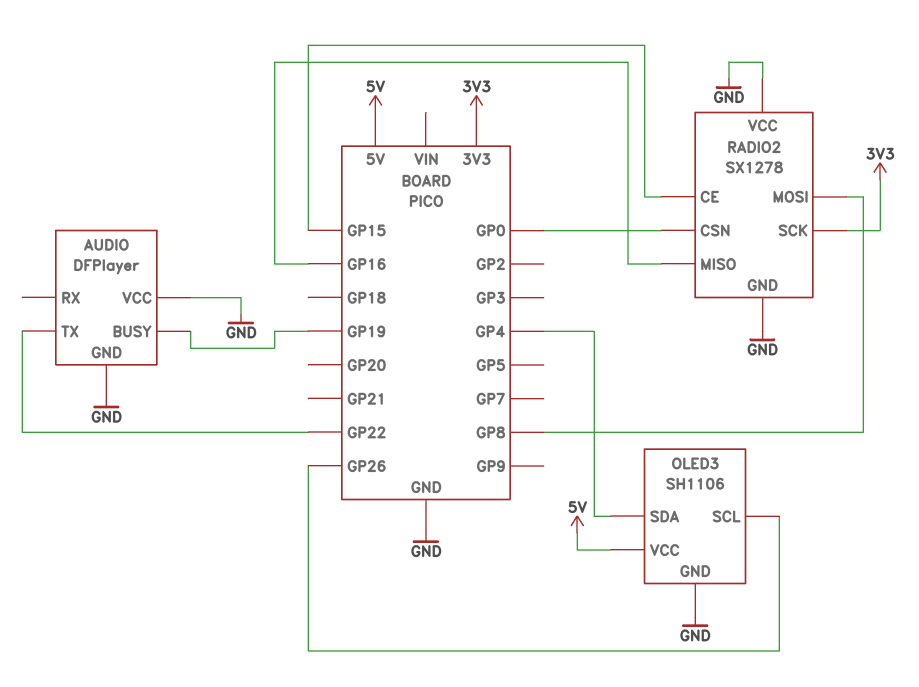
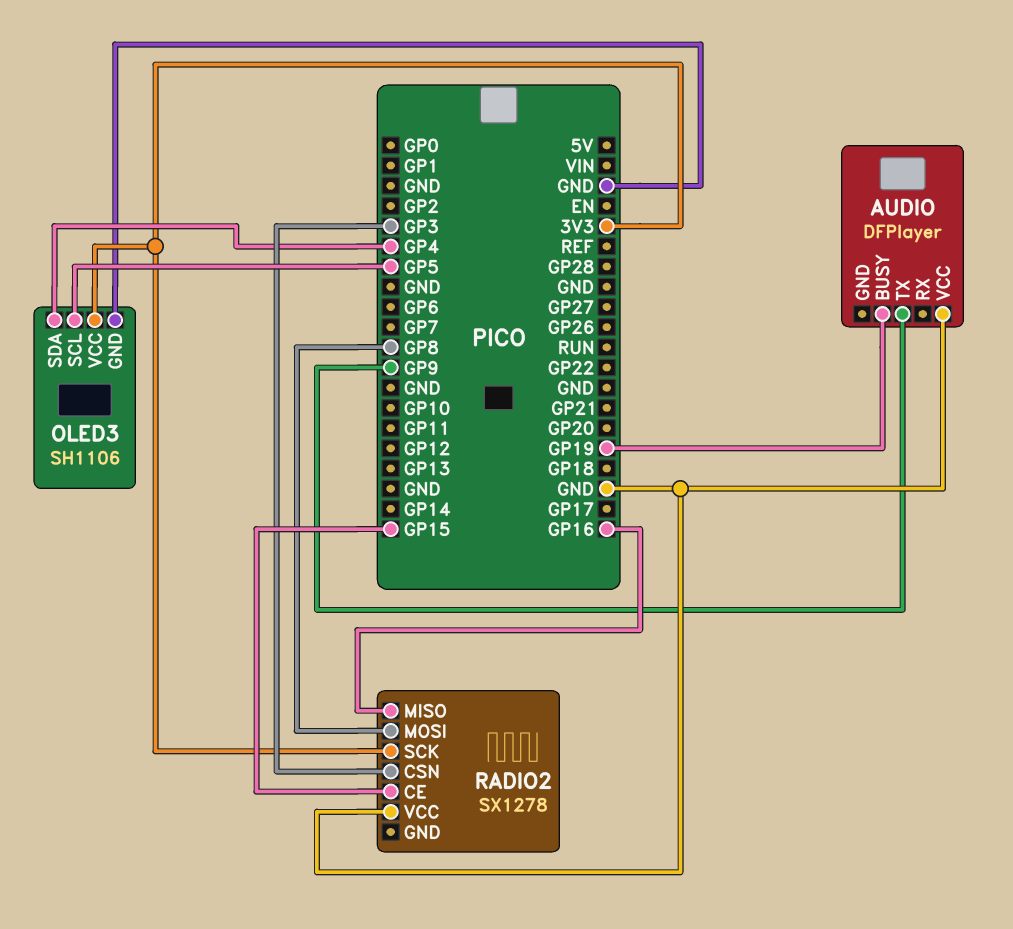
AUDIO pin GND: GND -> none
AUDIO pin TX: GP22 -> GP9
OLED3 pin SCL: GP26 -> GP5
OLED3 pin VCC: 5V -> 3V3
RADIO2 pin CSN: GP0 -> GP3
RADIO2 pin GND: GND -> none

